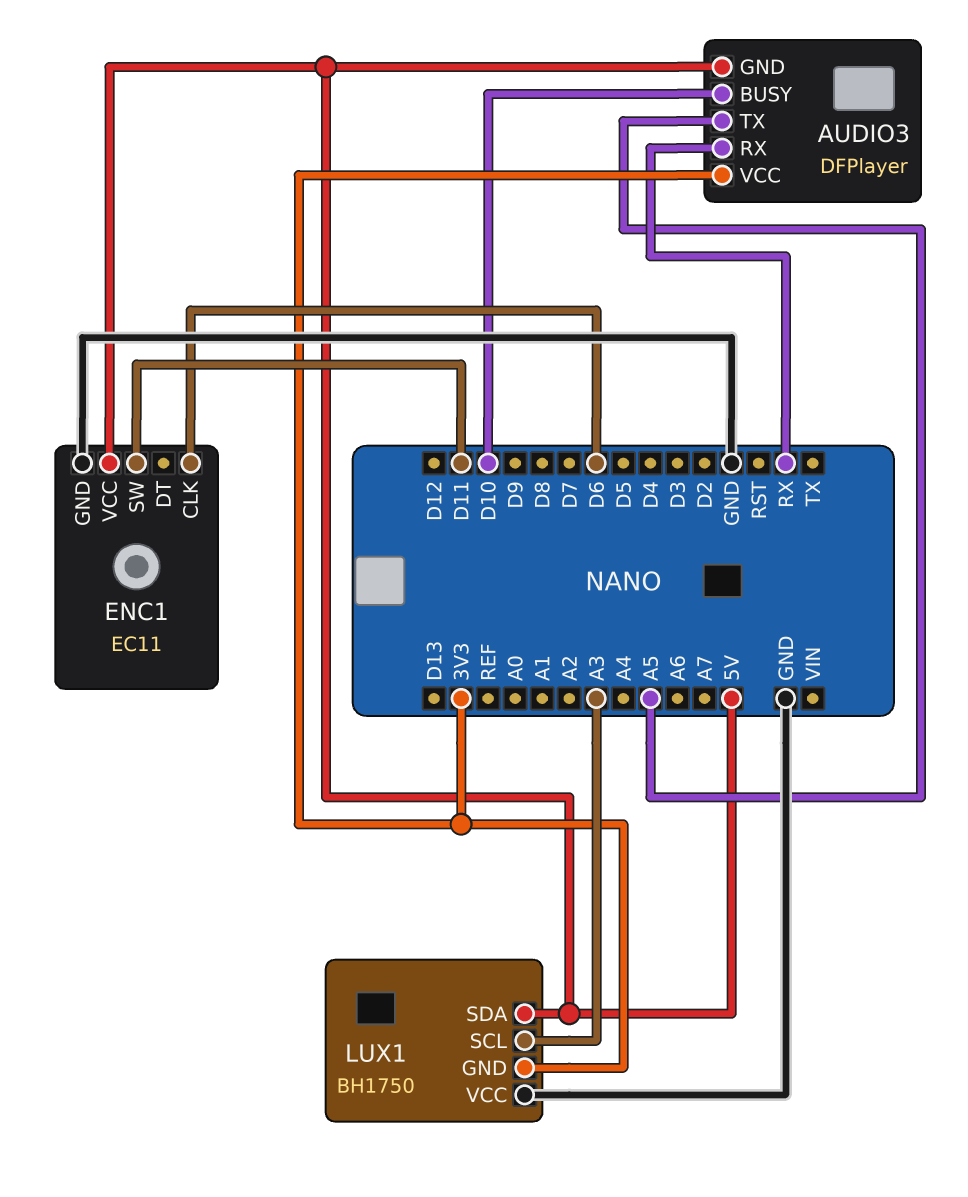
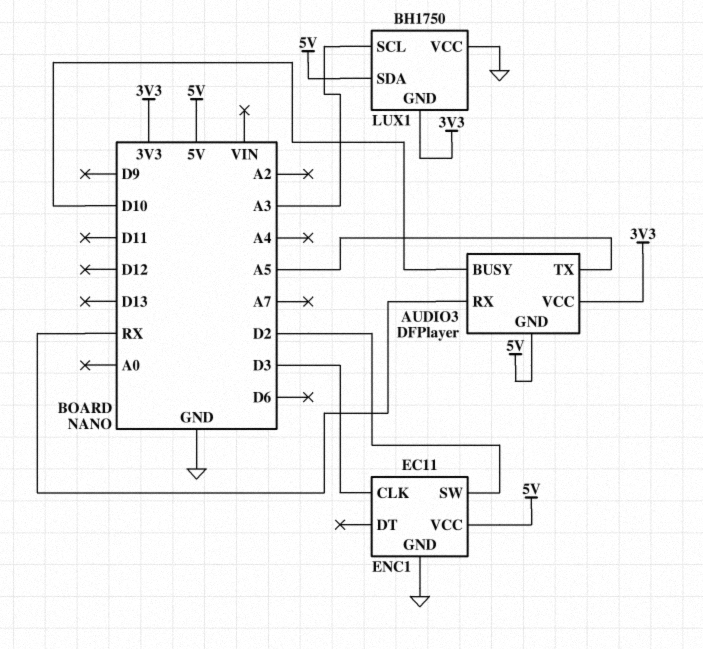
ENC1 pin CLK: D6 -> D3
ENC1 pin SW: D11 -> D2

